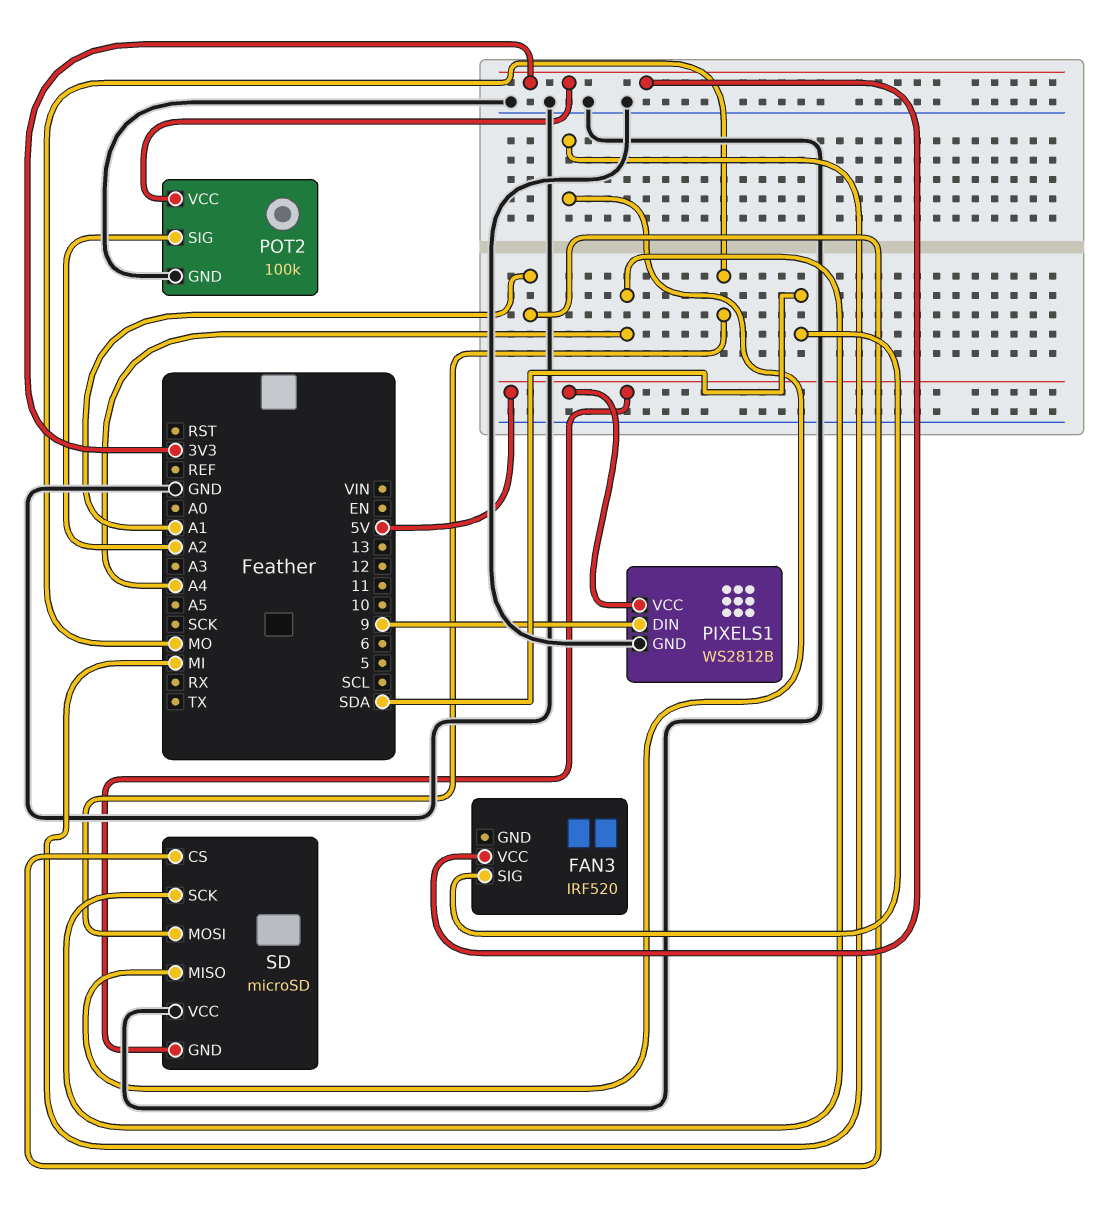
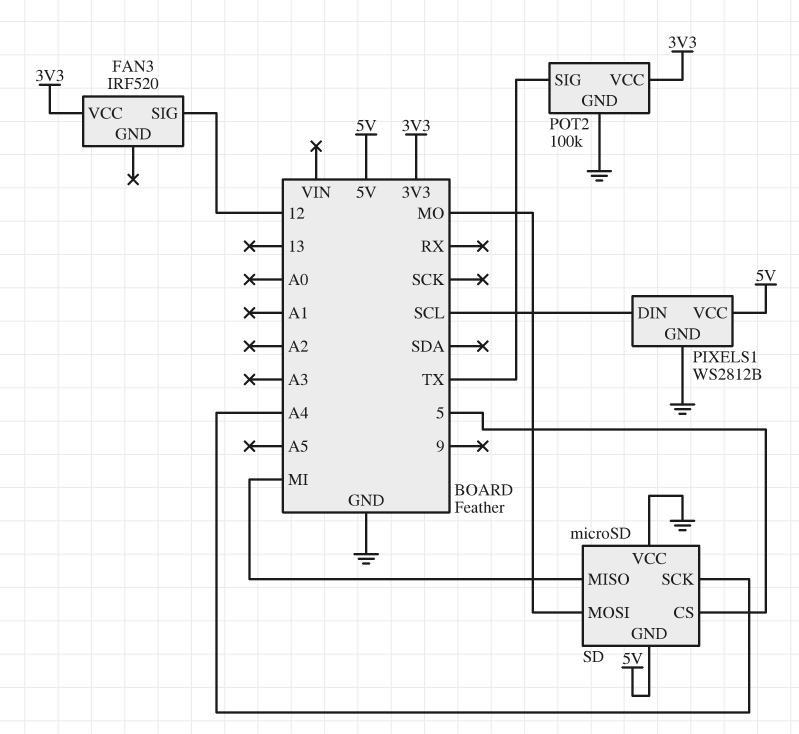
FAN3 pin SIG: SDA -> 12
PIXELS1 pin DIN: 9 -> SCL
POT2 pin SIG: A2 -> TX
SD pin CS: A1 -> 5

